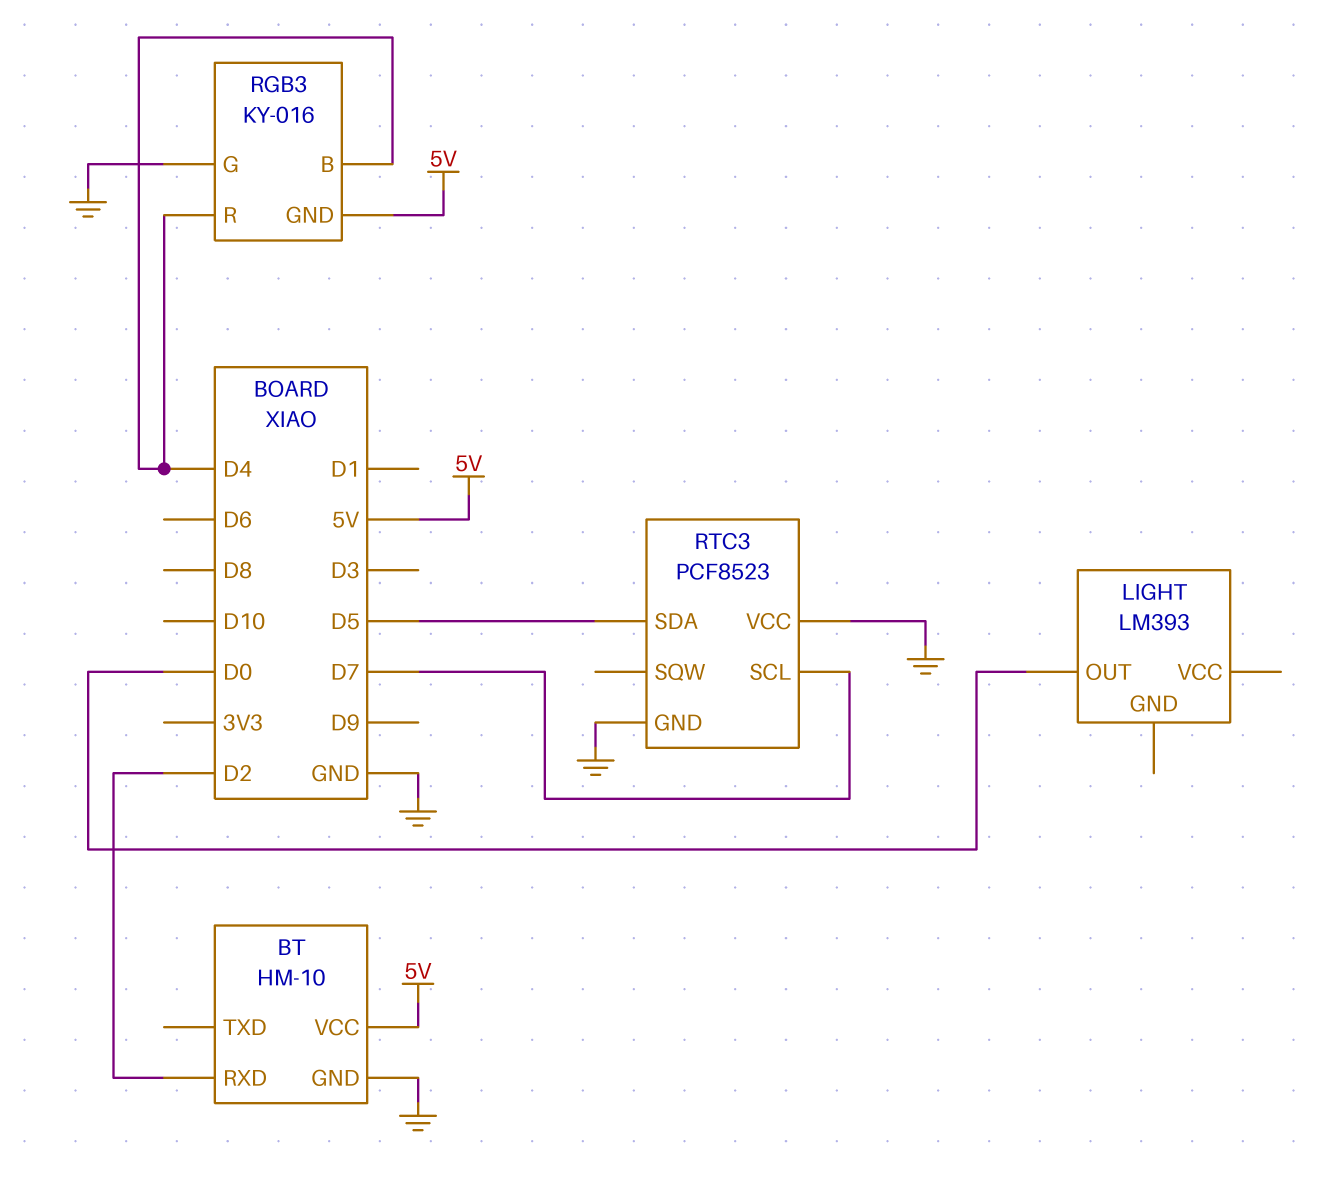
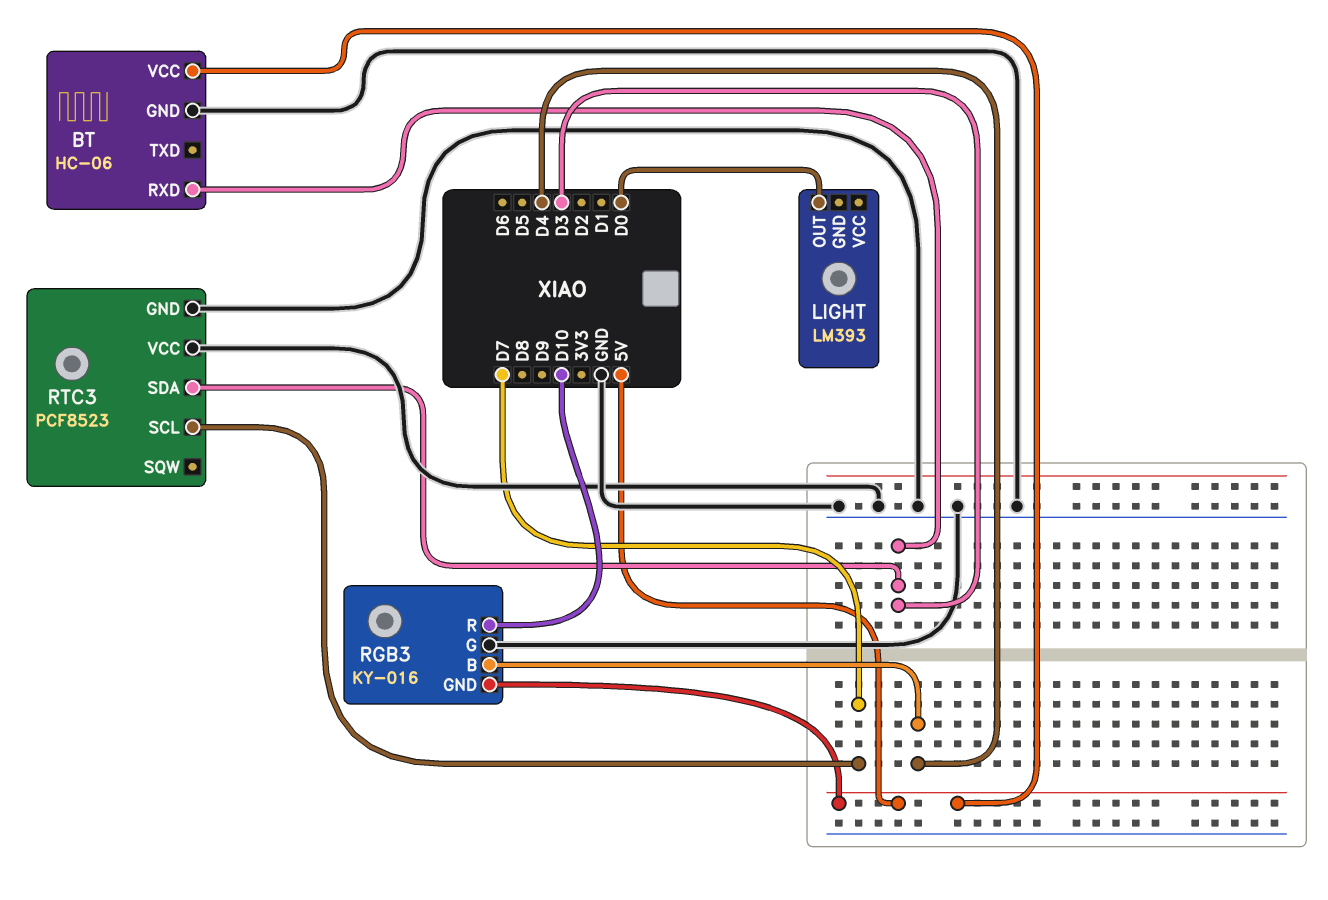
BT: HM-10 -> HC-06
BT pin RXD: D2 -> D3
RGB3 pin R: D4 -> D10
RTC3 pin SDA: D5 -> D3

